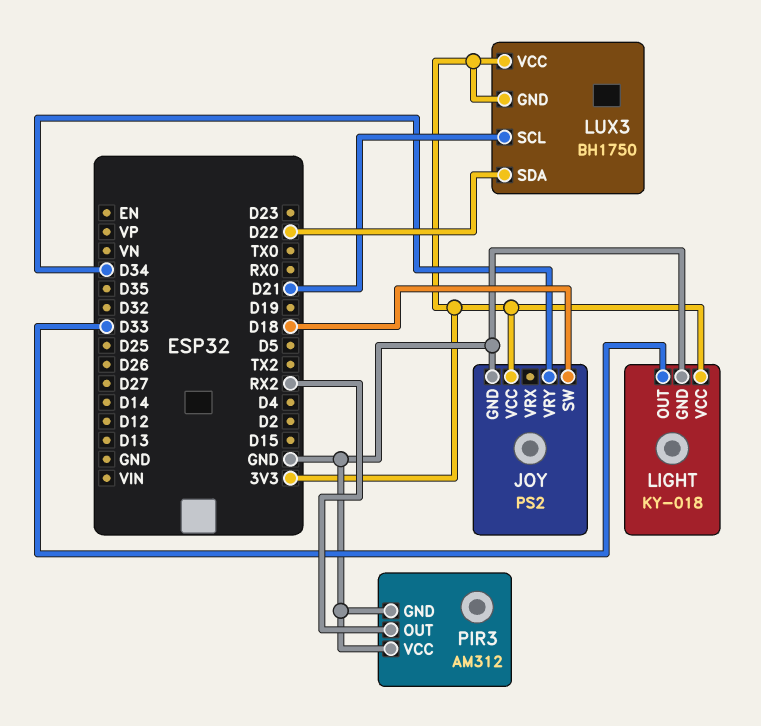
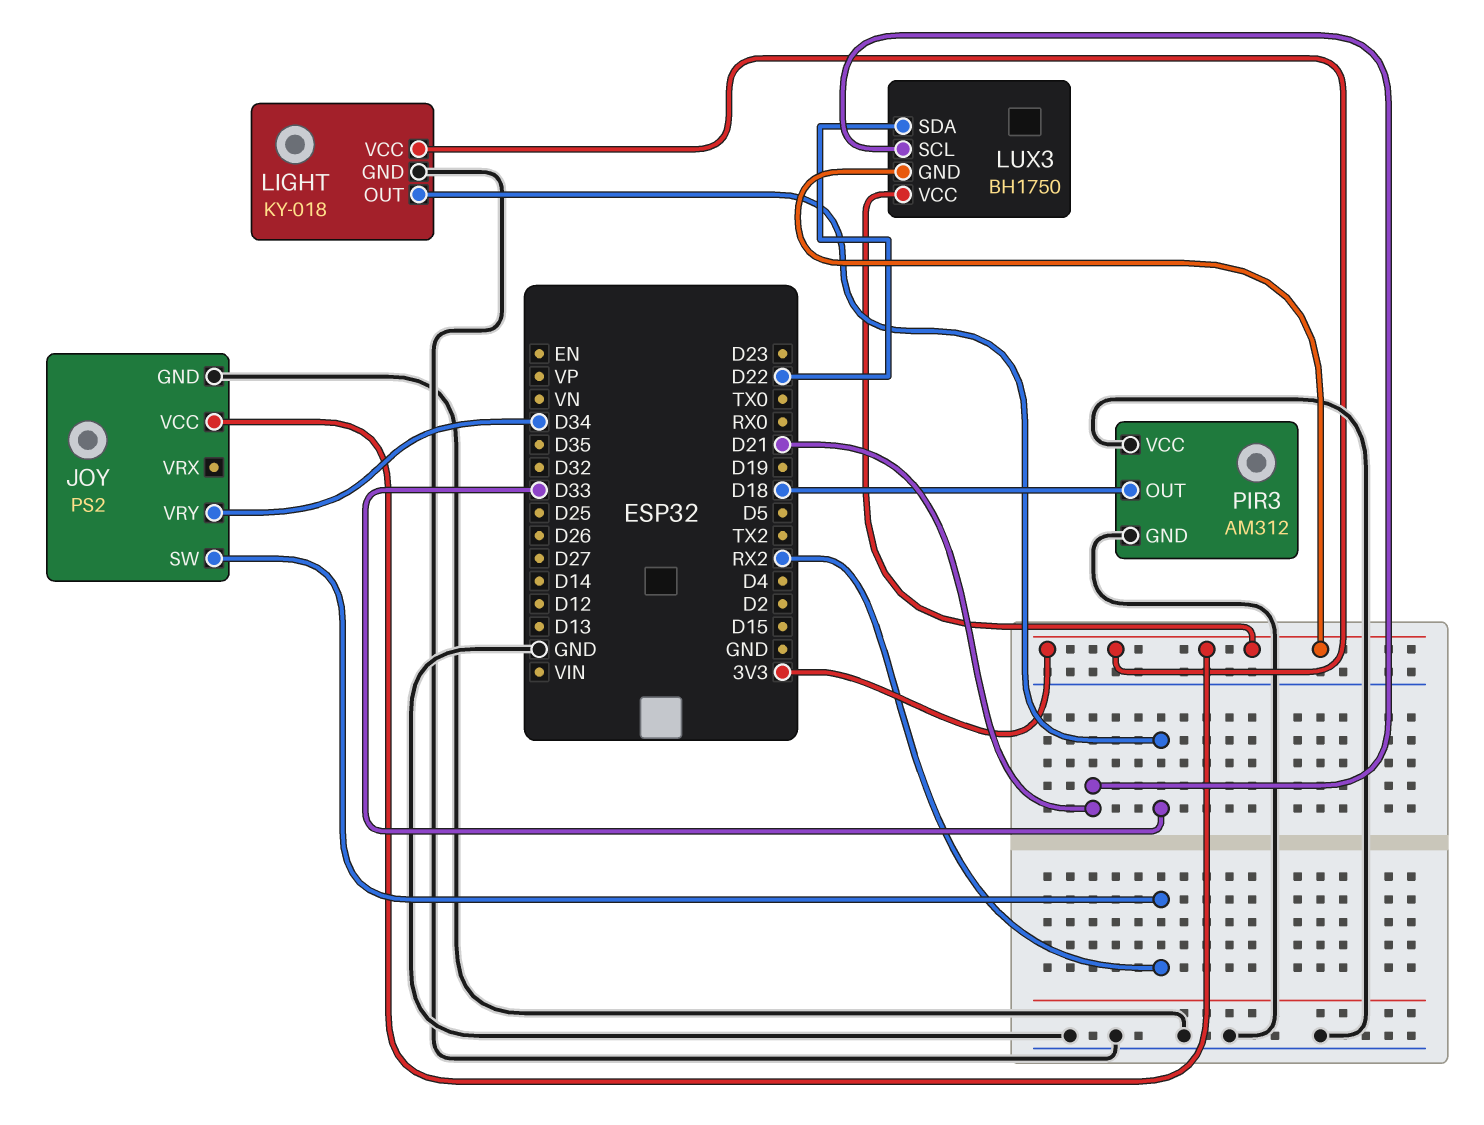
JOY pin SW: D18 -> RX2
PIR3 pin OUT: RX2 -> D18

